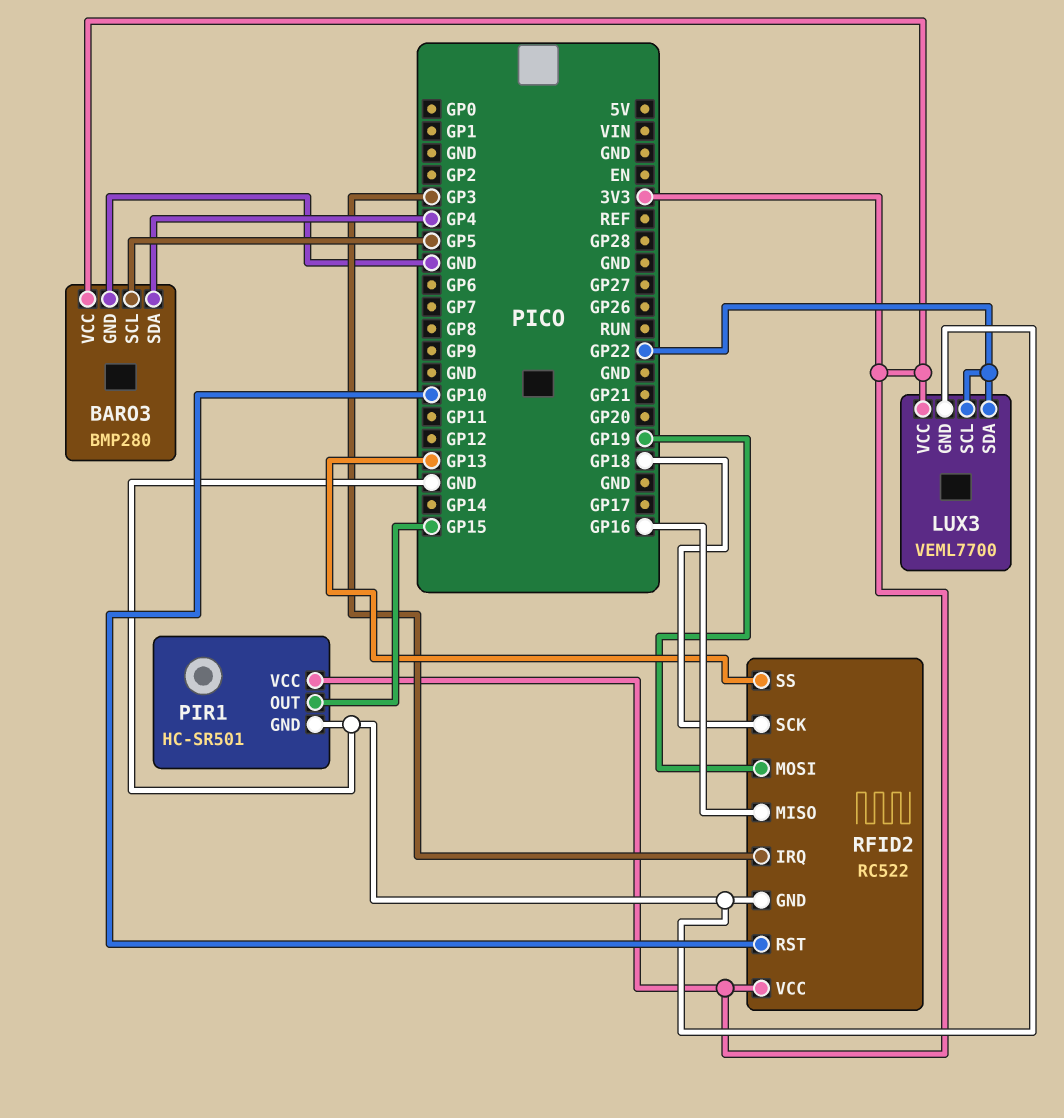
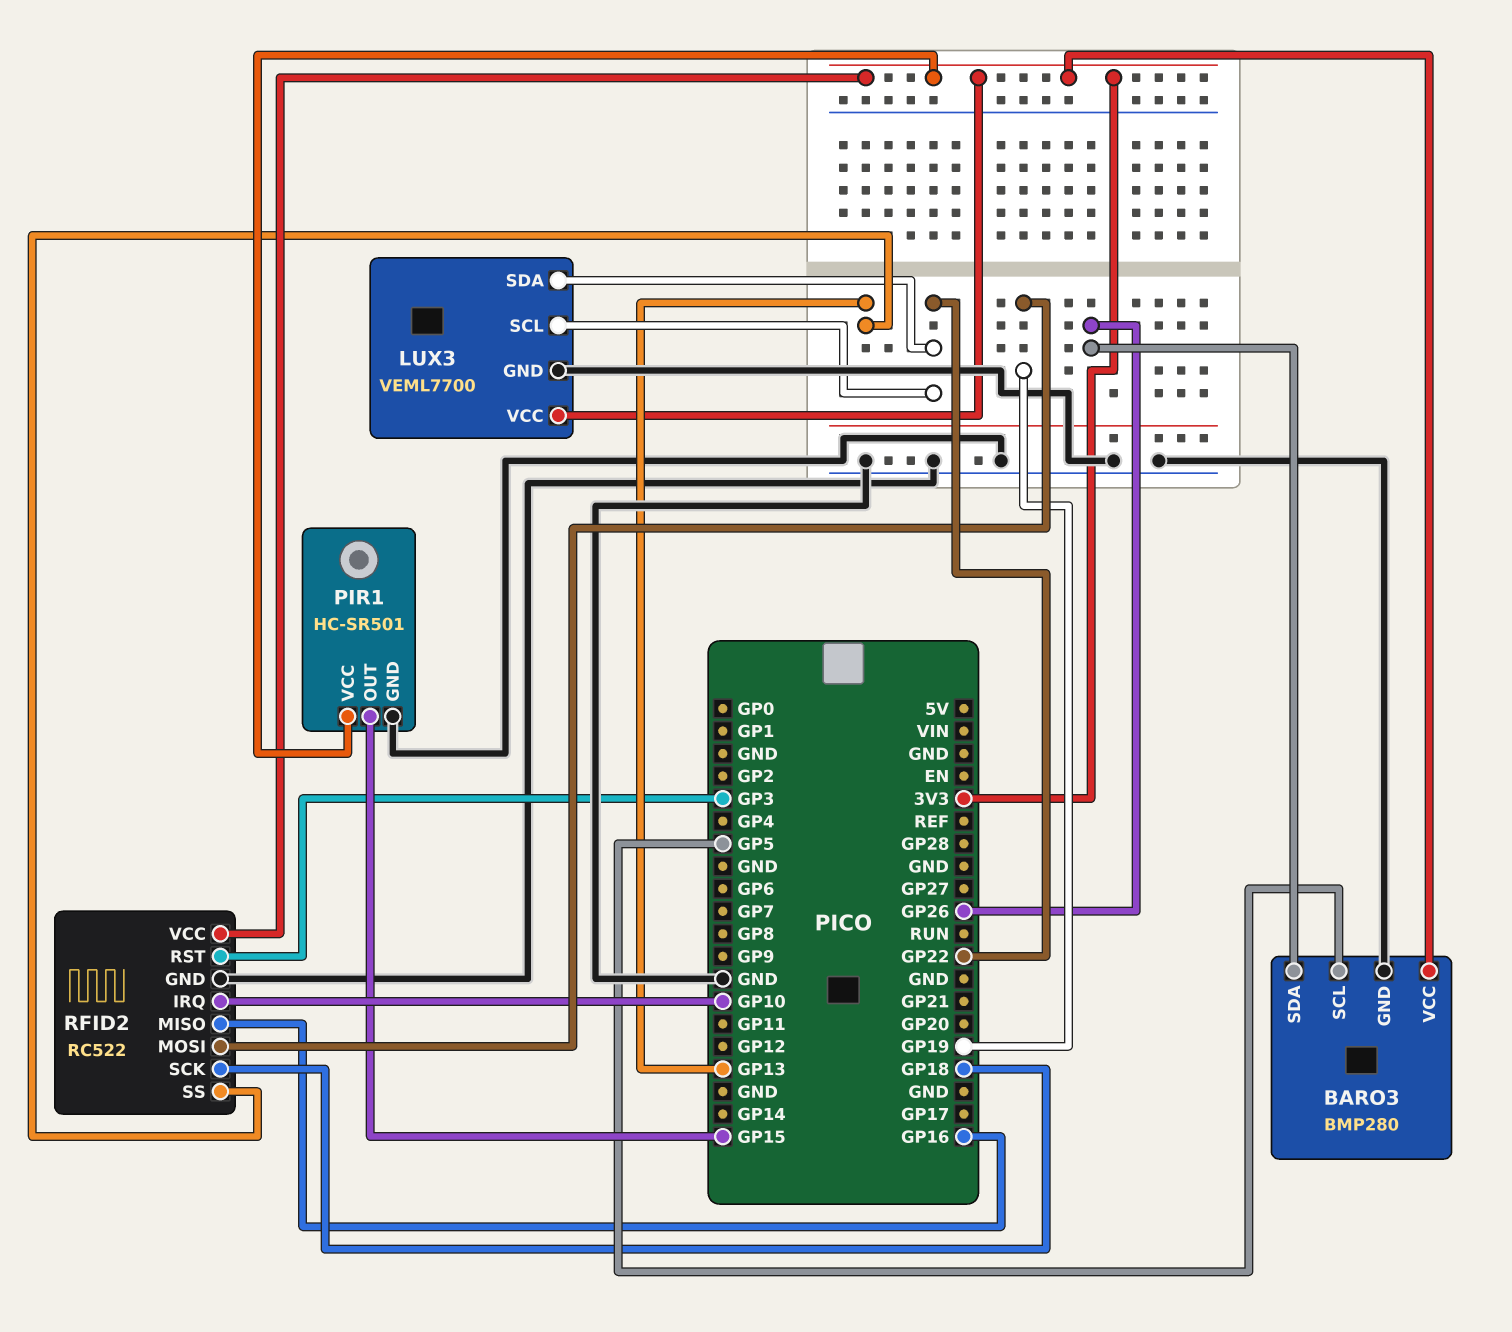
BARO3 pin SDA: GP4 -> GP26
RFID2 pin IRQ: GP3 -> GP10
RFID2 pin RST: GP10 -> GP3

